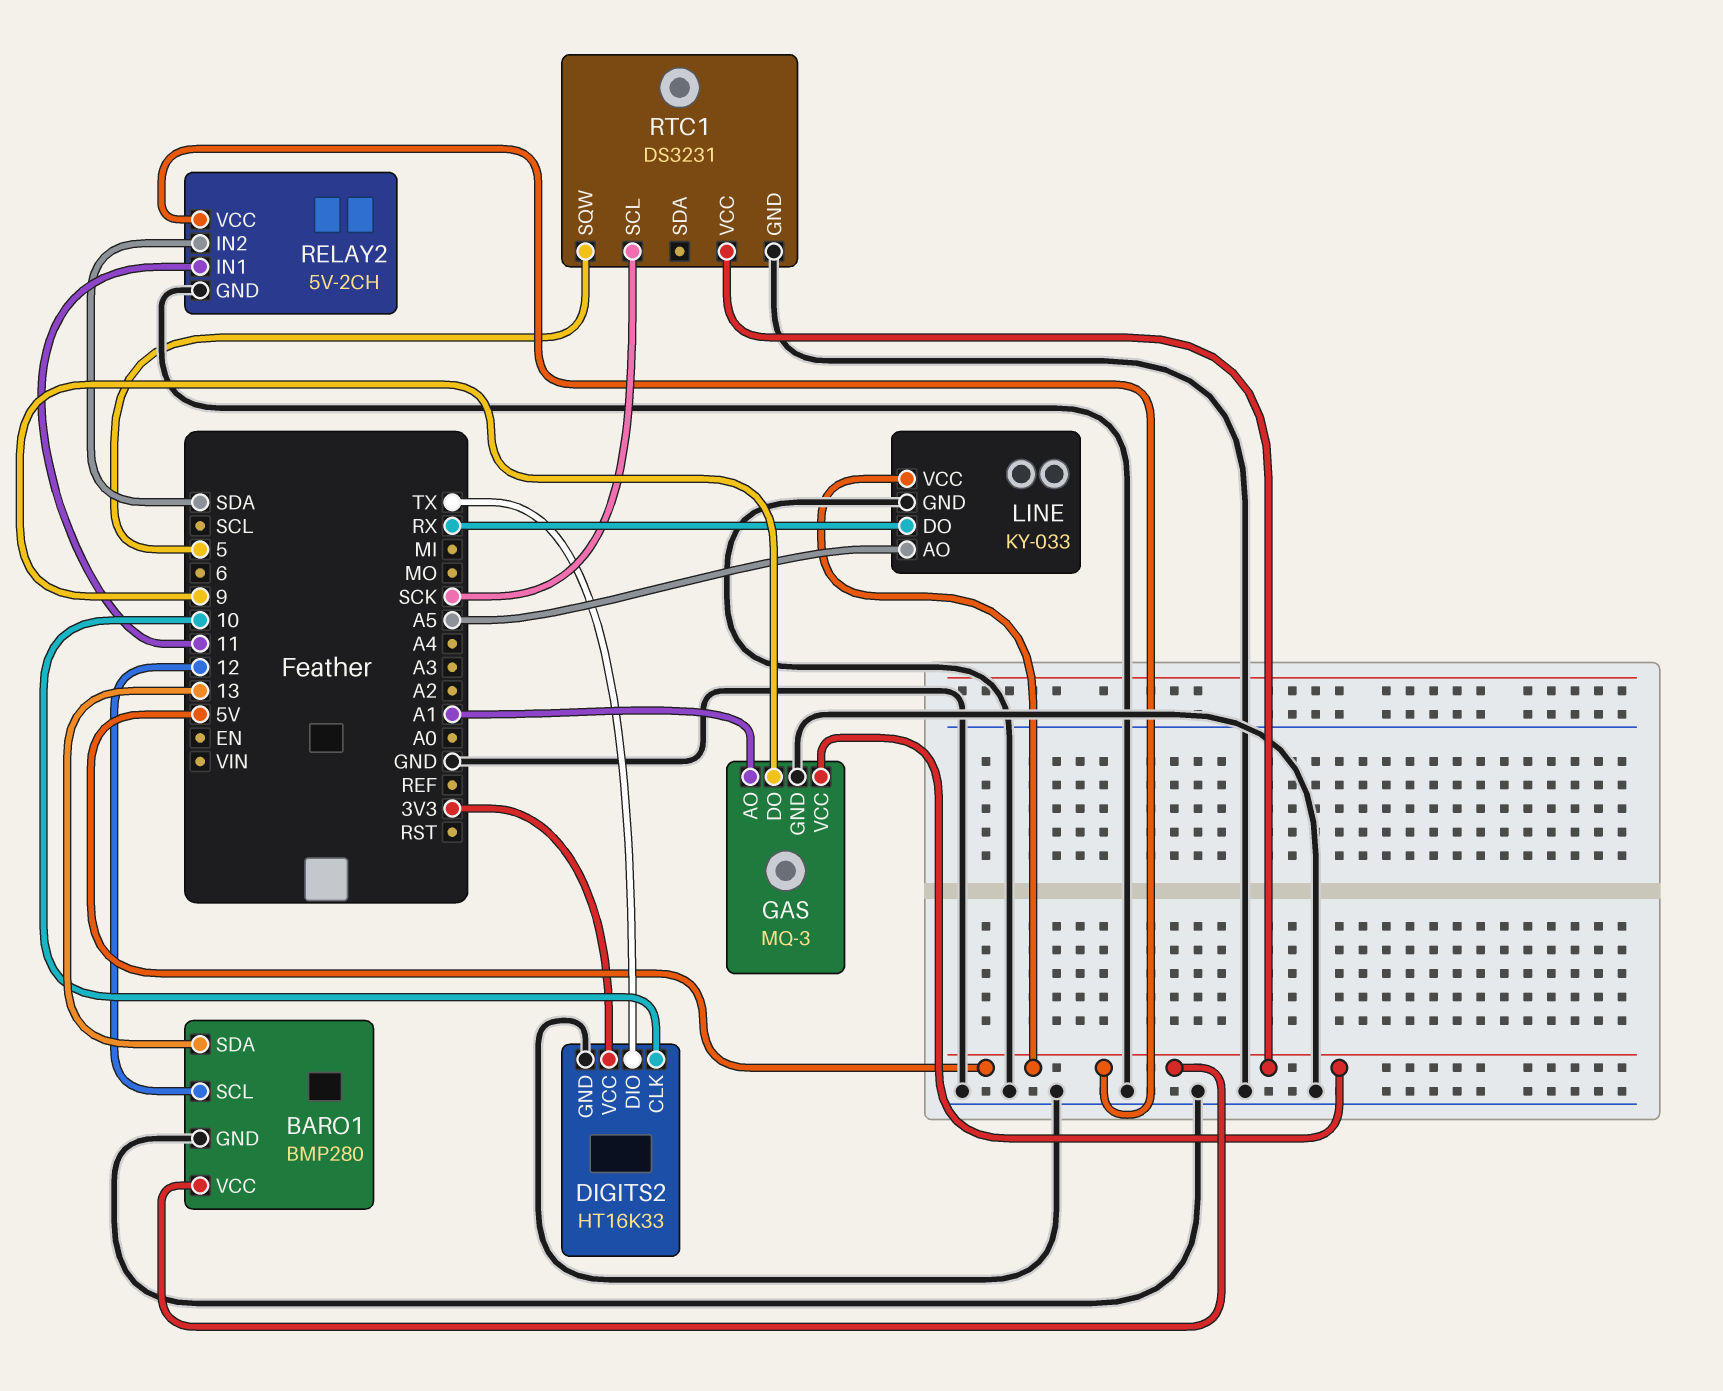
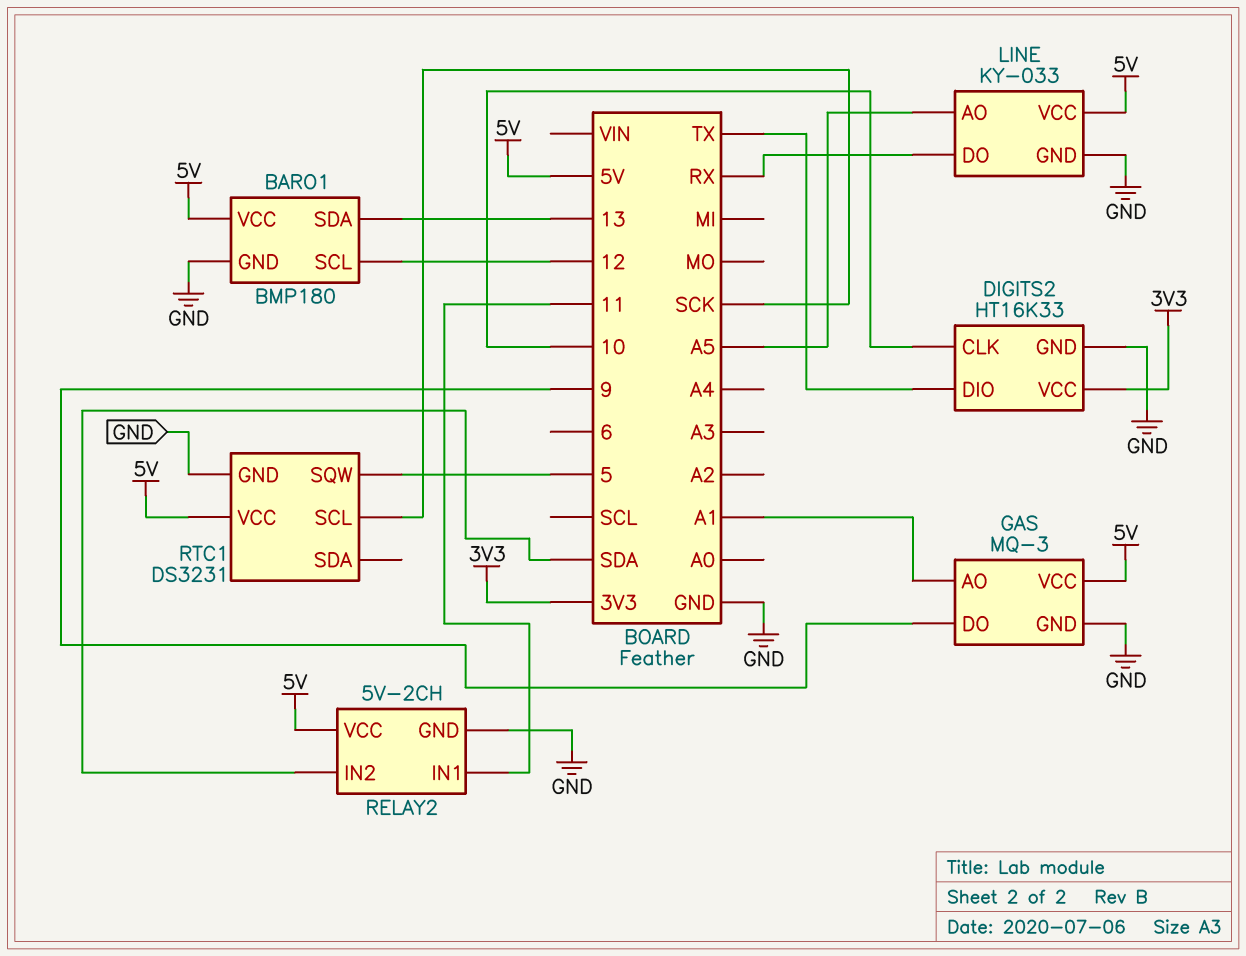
BARO1: BMP280 -> BMP180

